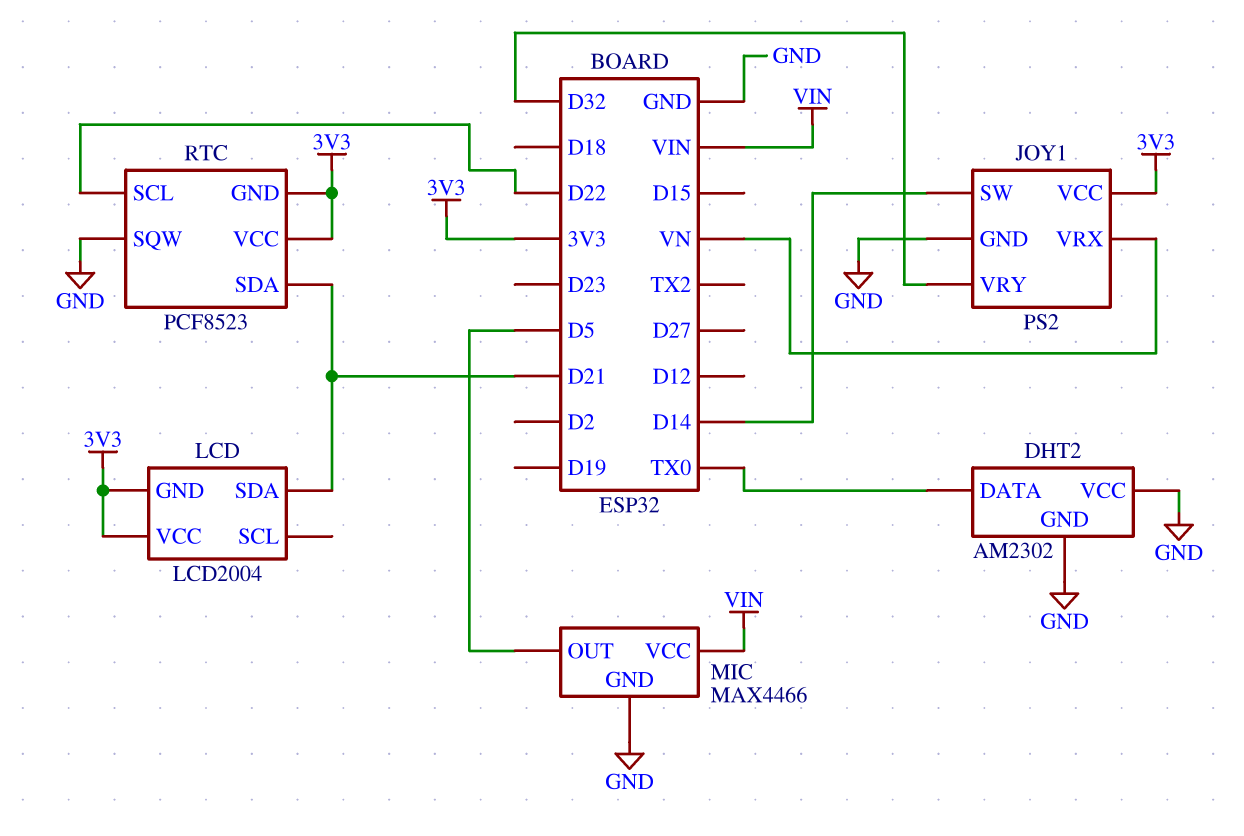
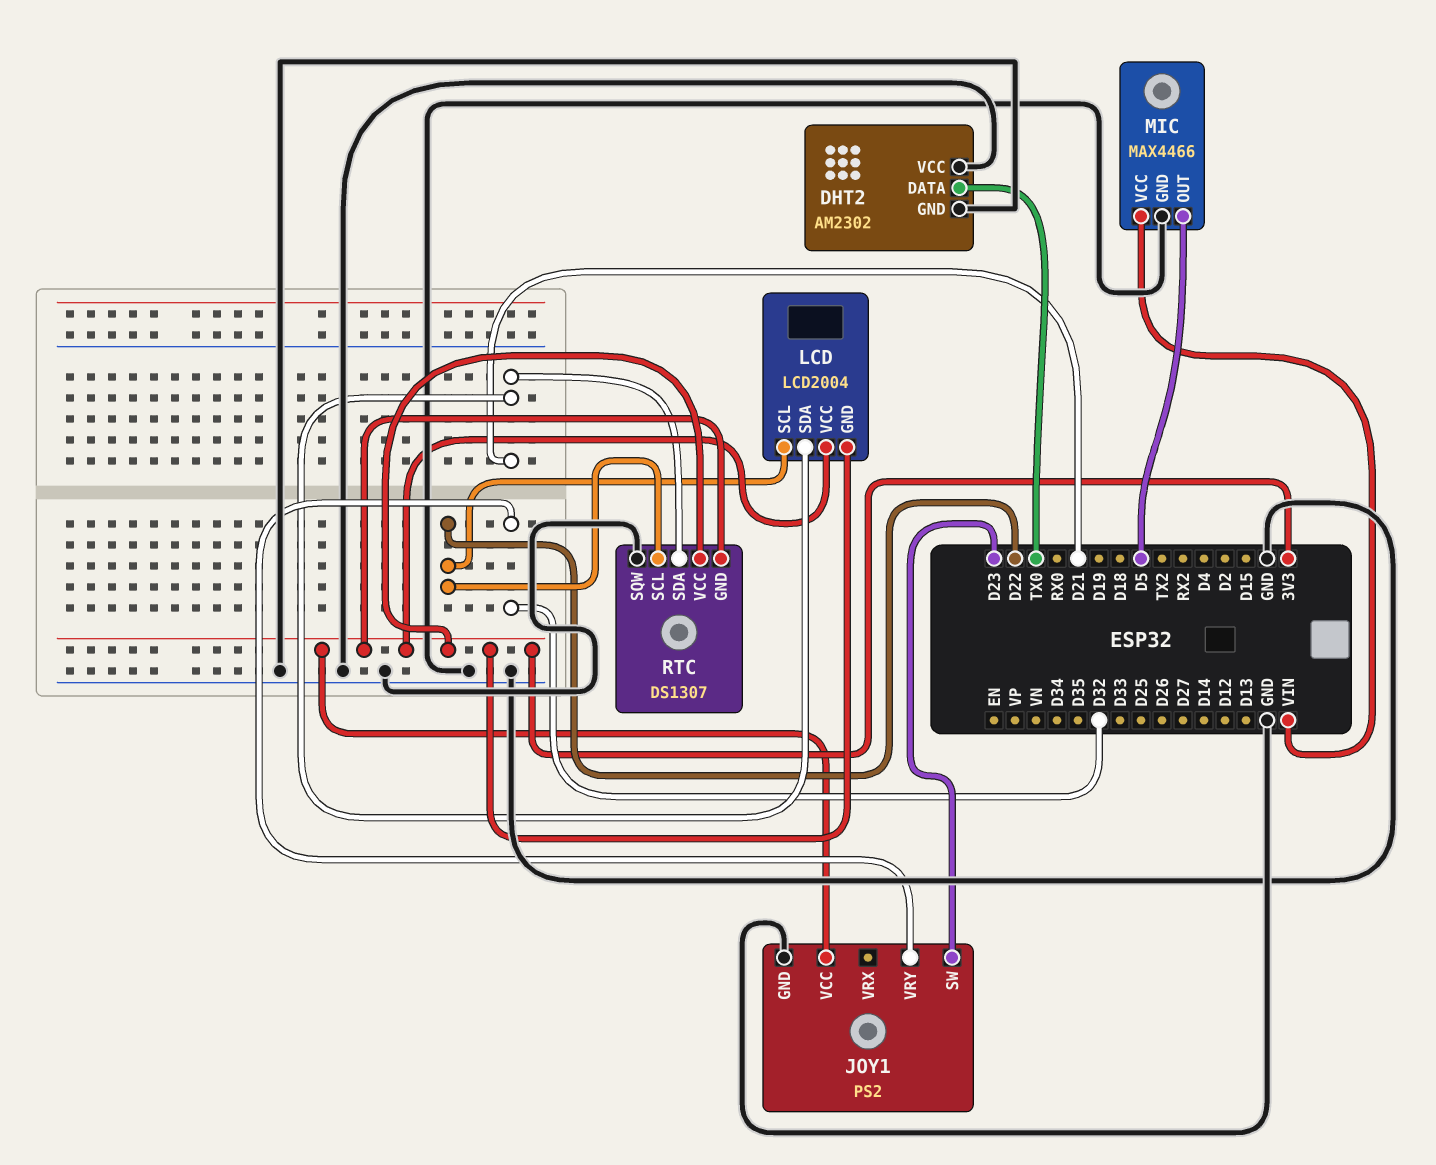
JOY1 pin SW: D14 -> D23
JOY1 pin VRX: VN -> none
LCD pin SCL: none -> D22
RTC: PCF8523 -> DS1307

